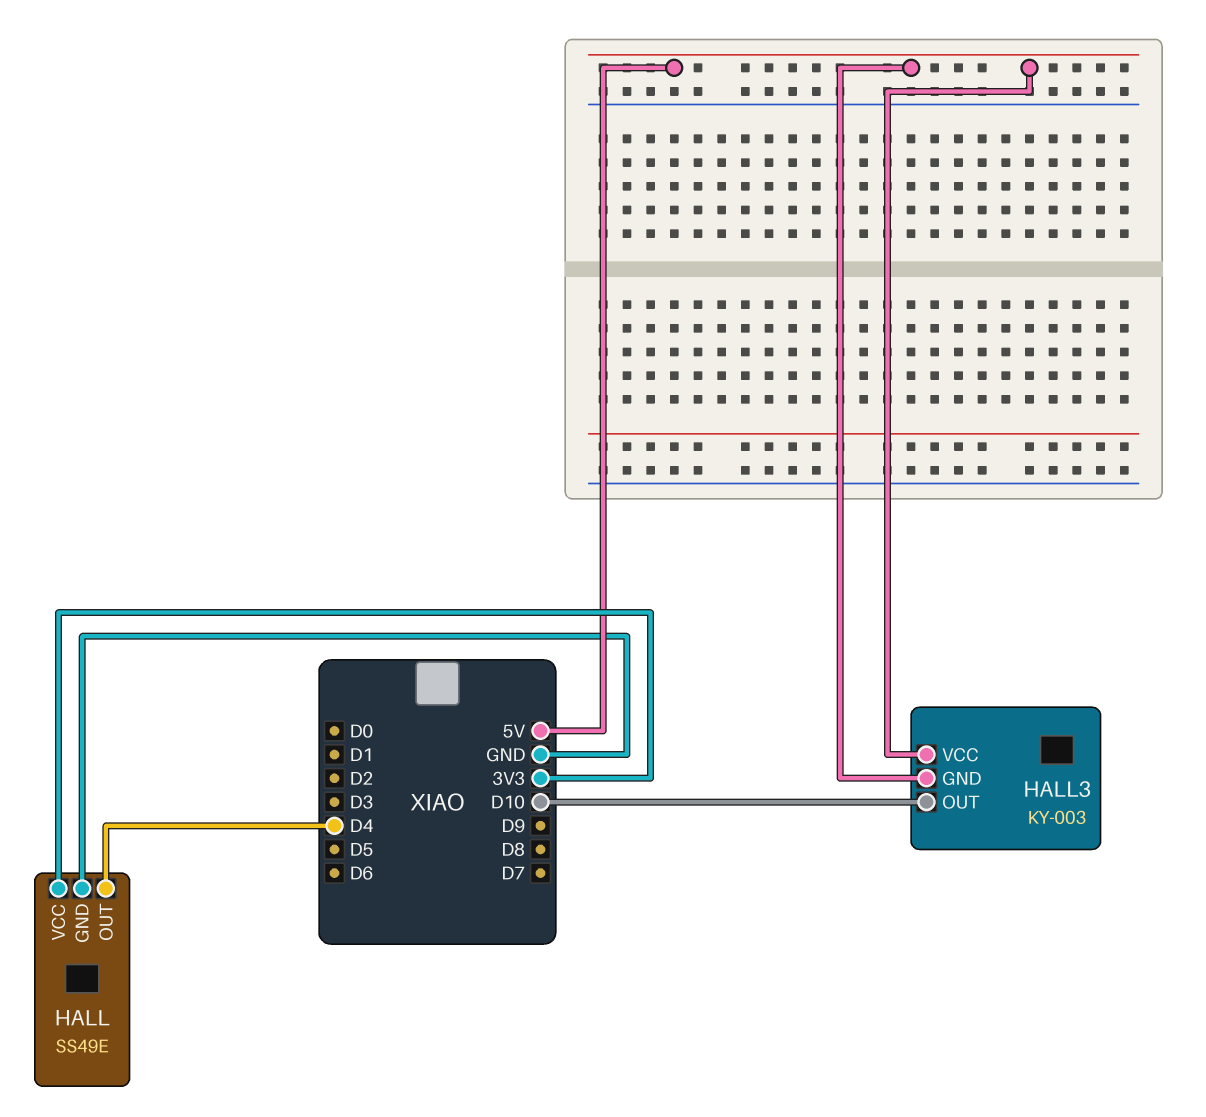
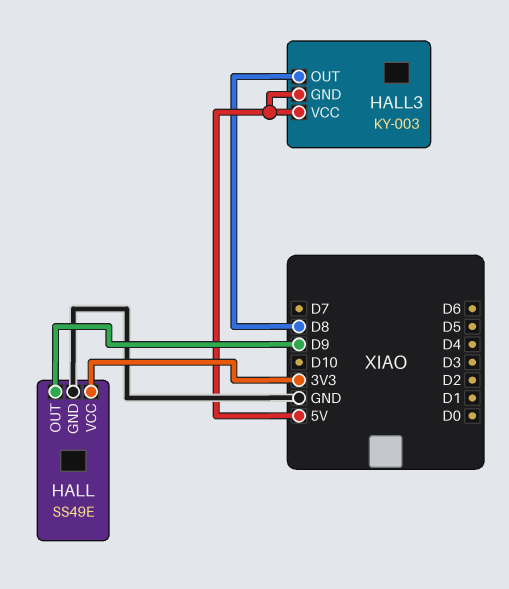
HALL pin OUT: D4 -> D9
HALL3 pin OUT: D10 -> D8

